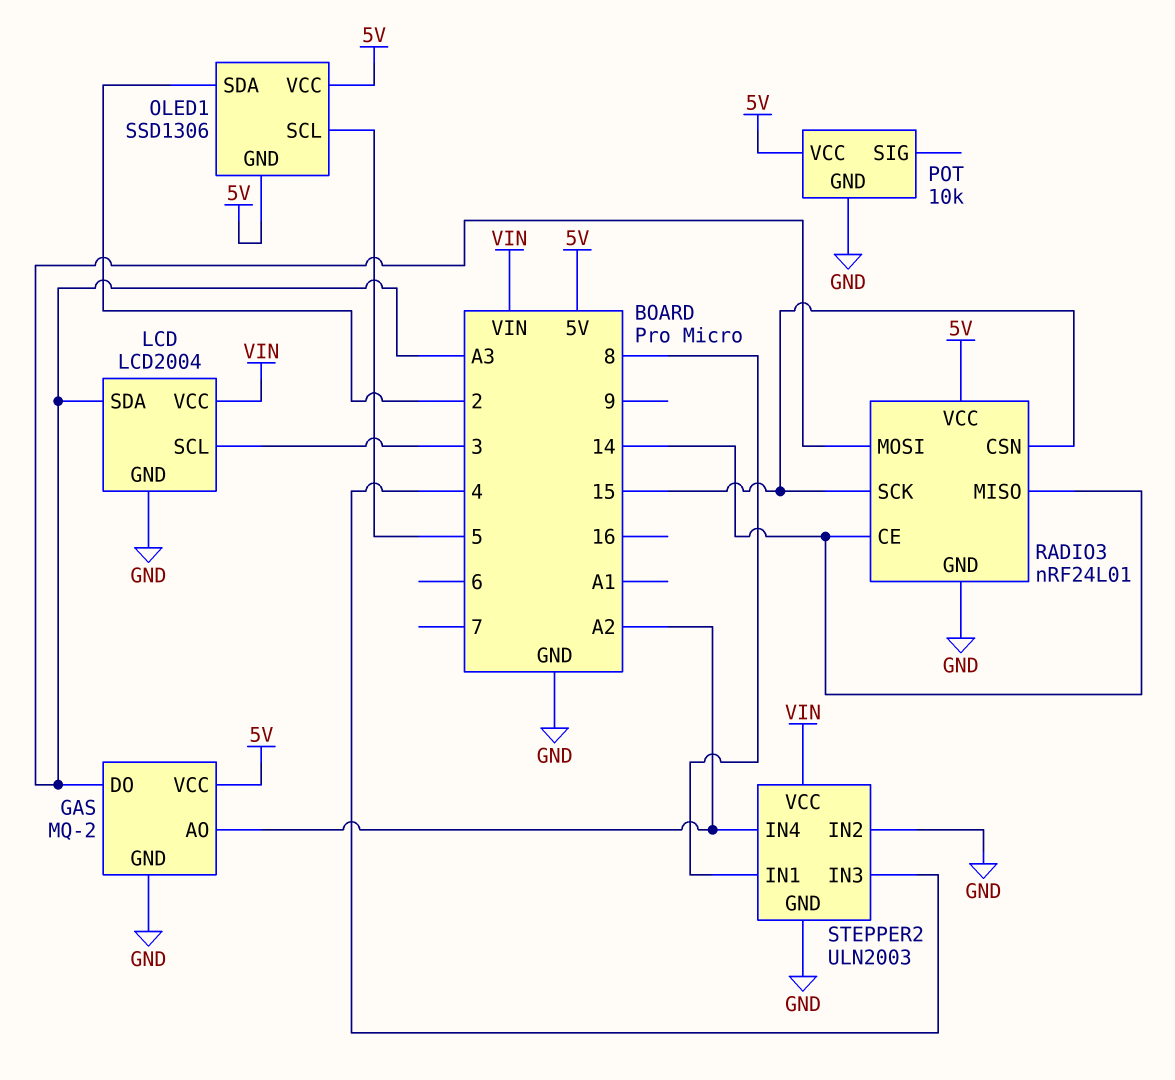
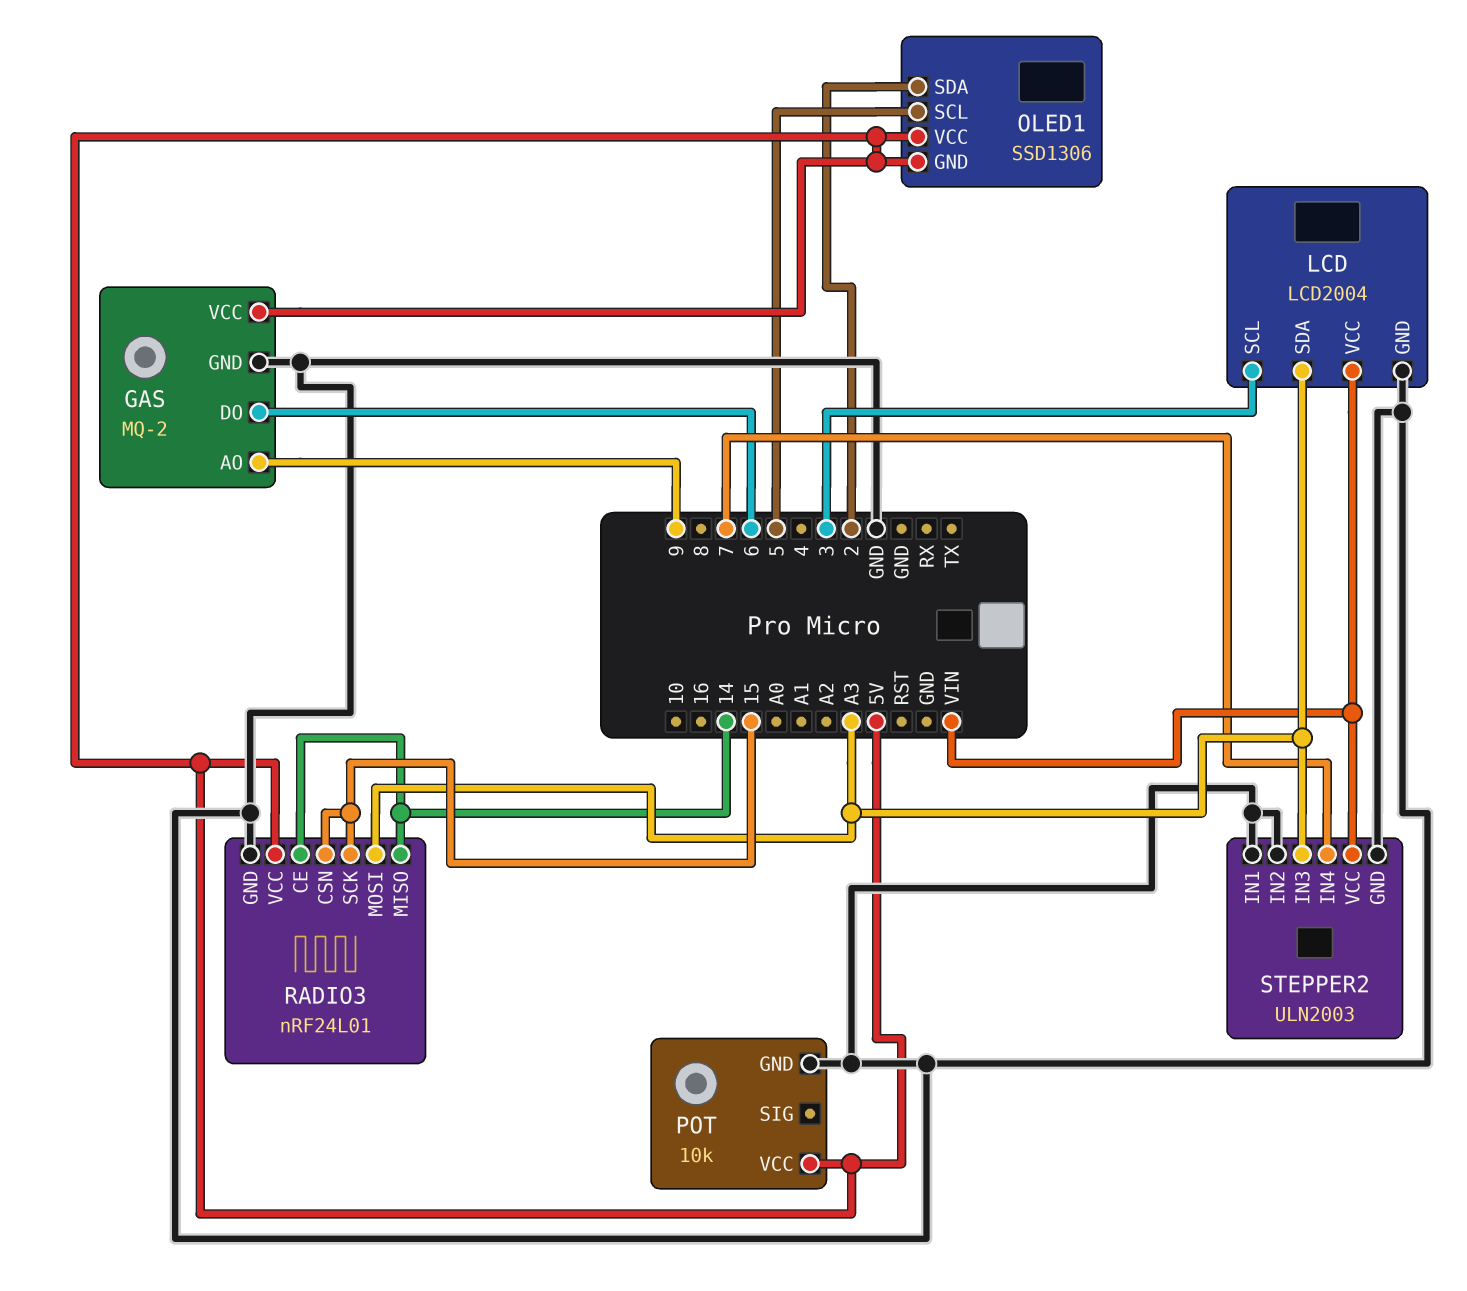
GAS pin AO: A2 -> 9
GAS pin DO: A3 -> 6
STEPPER2 pin IN1: 8 -> GND
STEPPER2 pin IN3: 4 -> A3
STEPPER2 pin IN4: A2 -> 7

